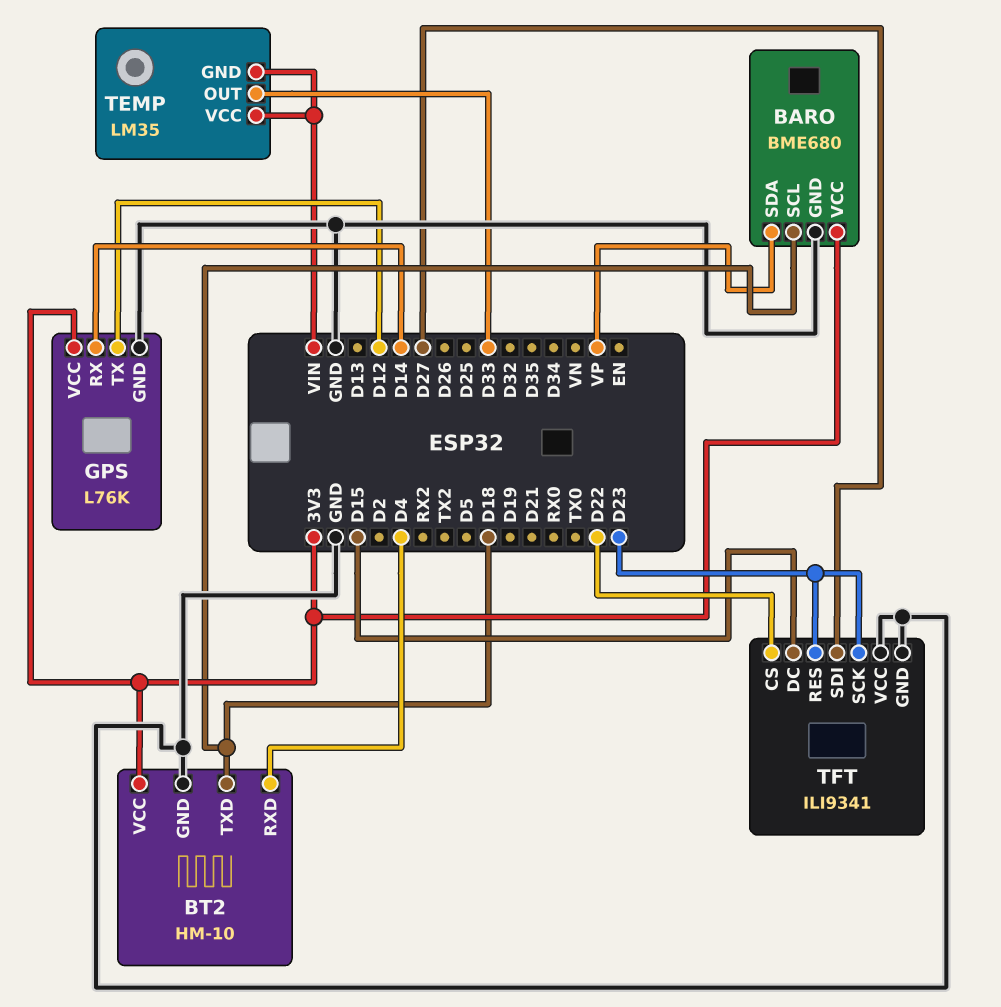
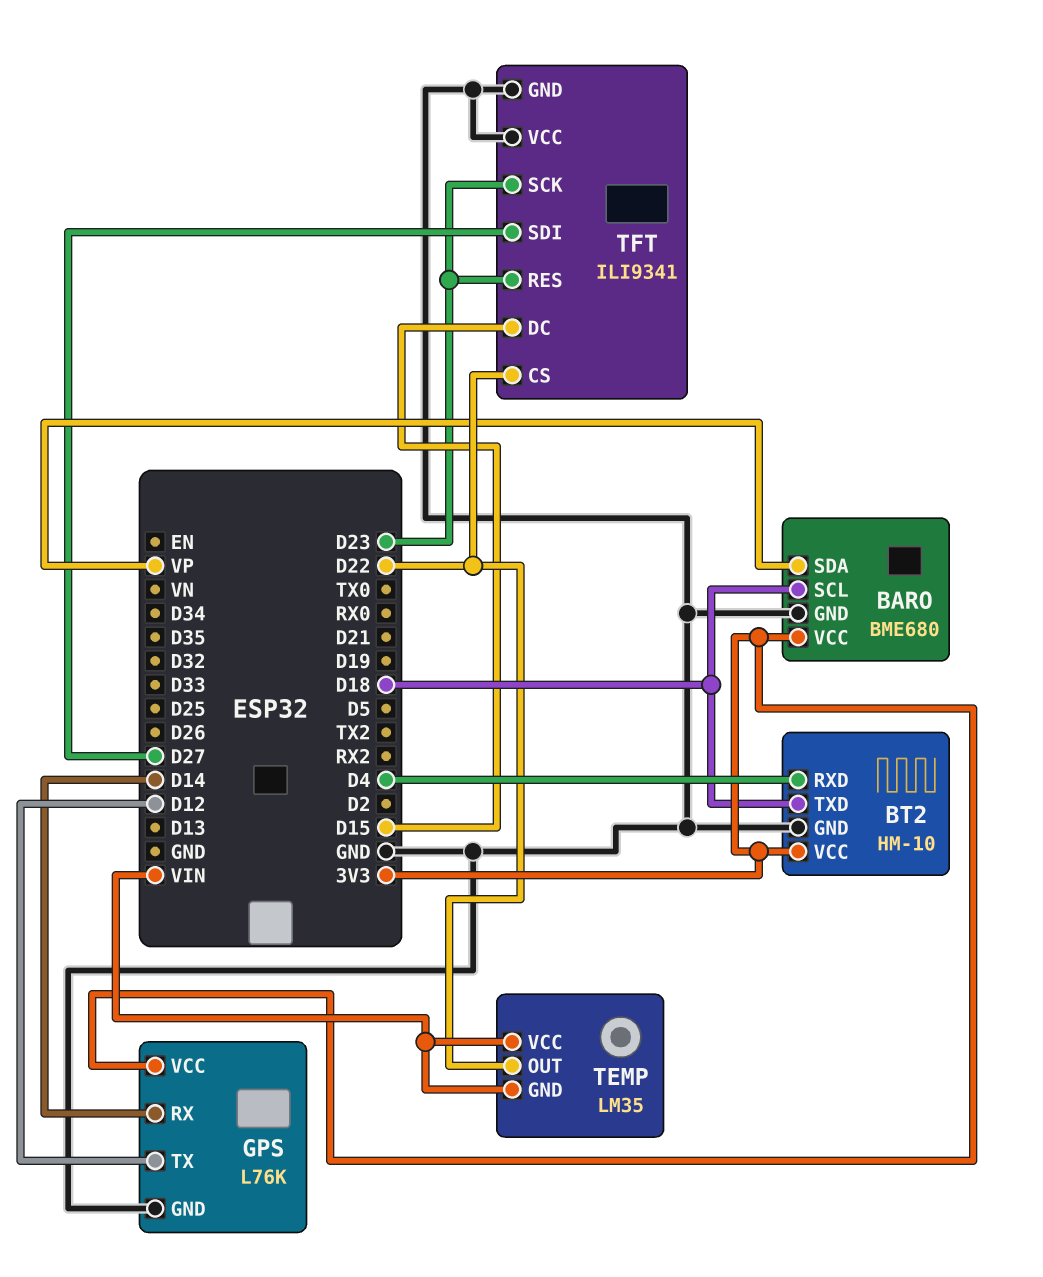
TEMP pin OUT: D33 -> D22

